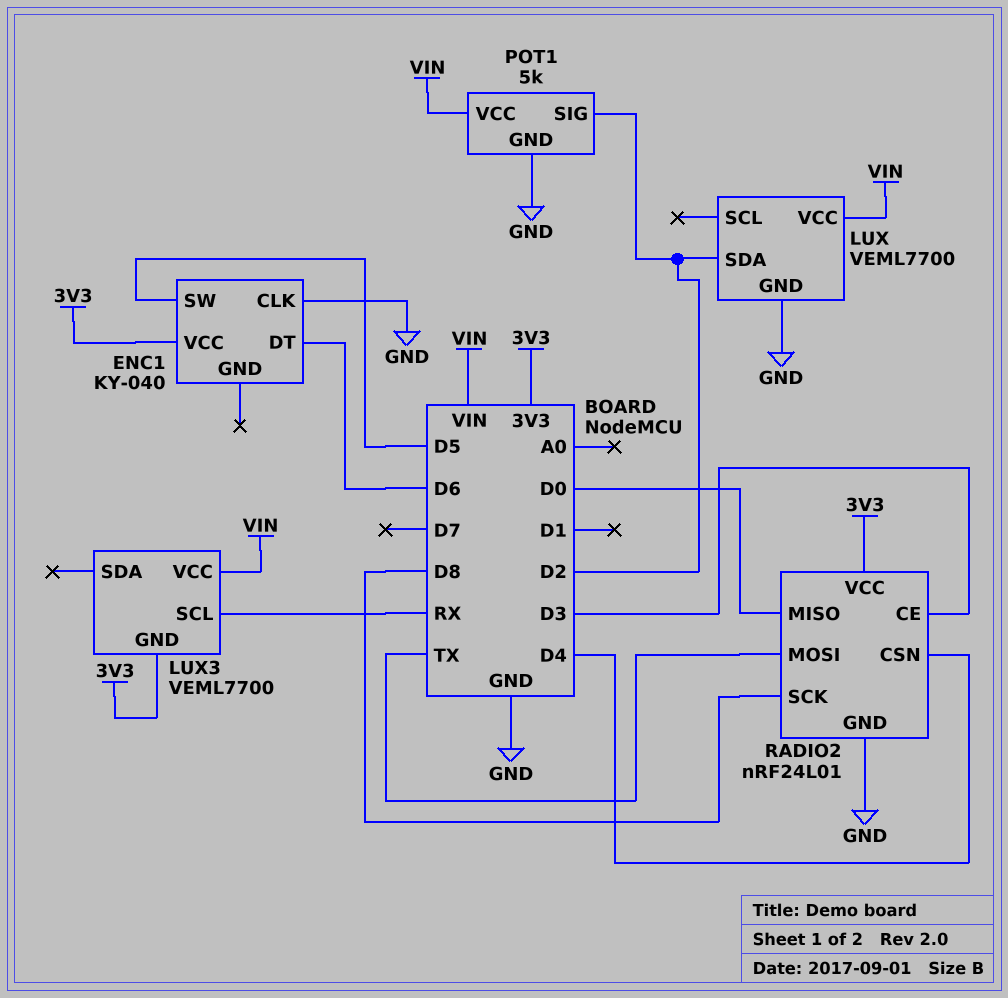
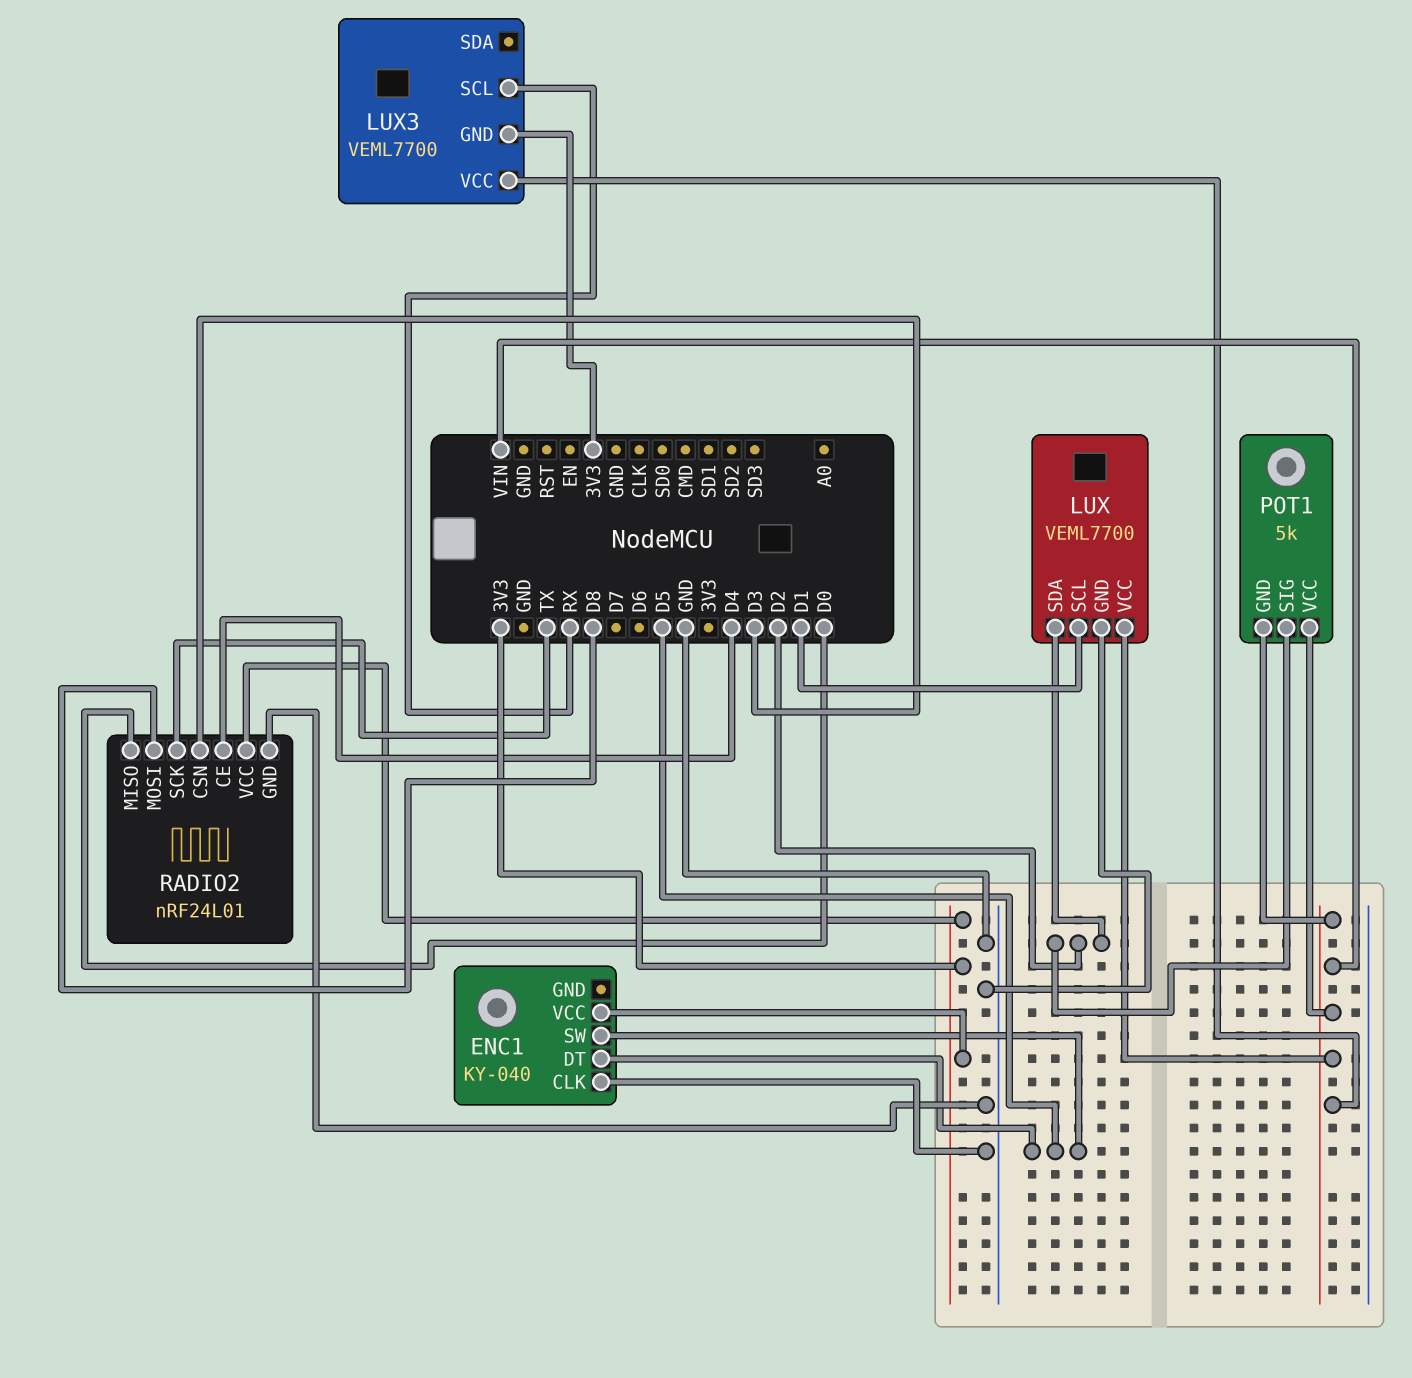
ENC1 pin DT: D6 -> D5
LUX pin SCL: none -> D1
POT1 pin GND: GND -> VIN
RADIO2 pin CE: D3 -> D4
RADIO2 pin CSN: D4 -> D3
RADIO2 pin MOSI: TX -> D8
RADIO2 pin SCK: D8 -> TX

